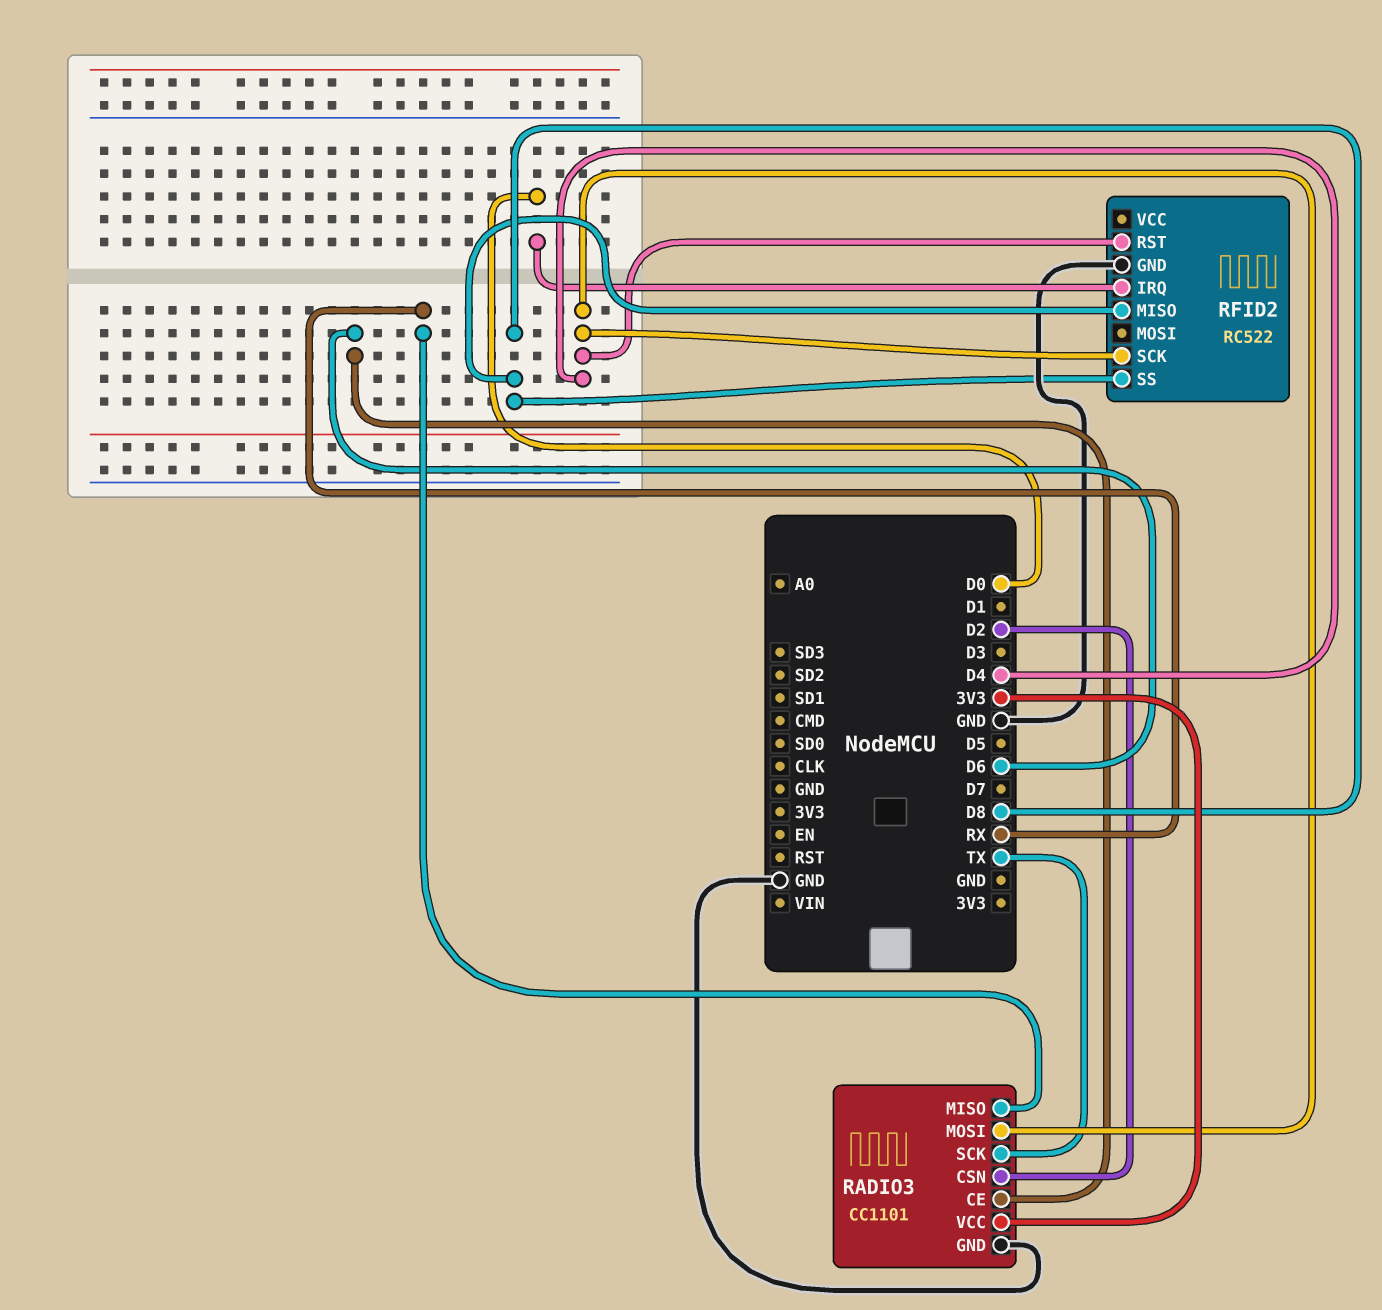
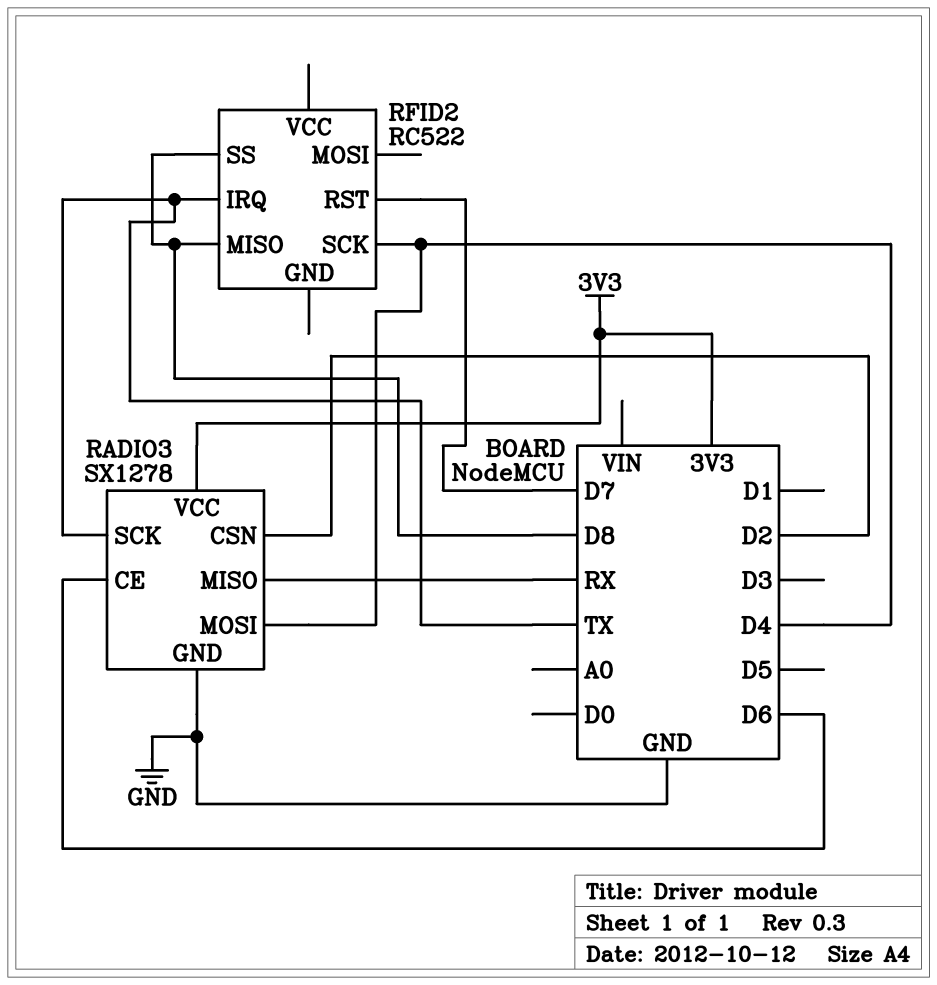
RADIO3: CC1101 -> SX1278
RFID2 pin GND: GND -> none
RFID2 pin IRQ: D0 -> TX
RFID2 pin RST: D4 -> D7

